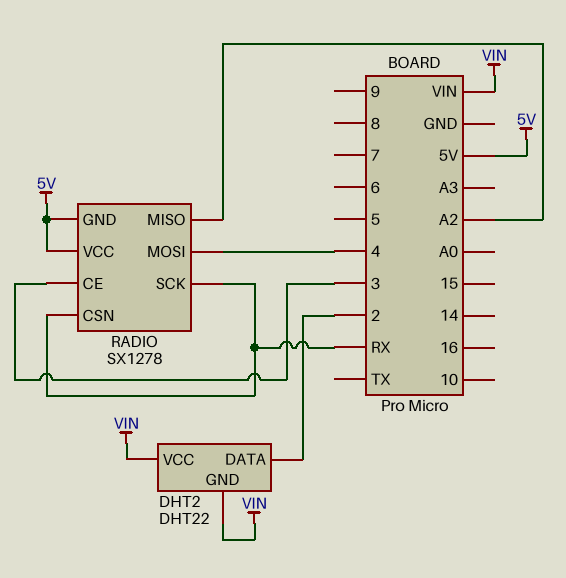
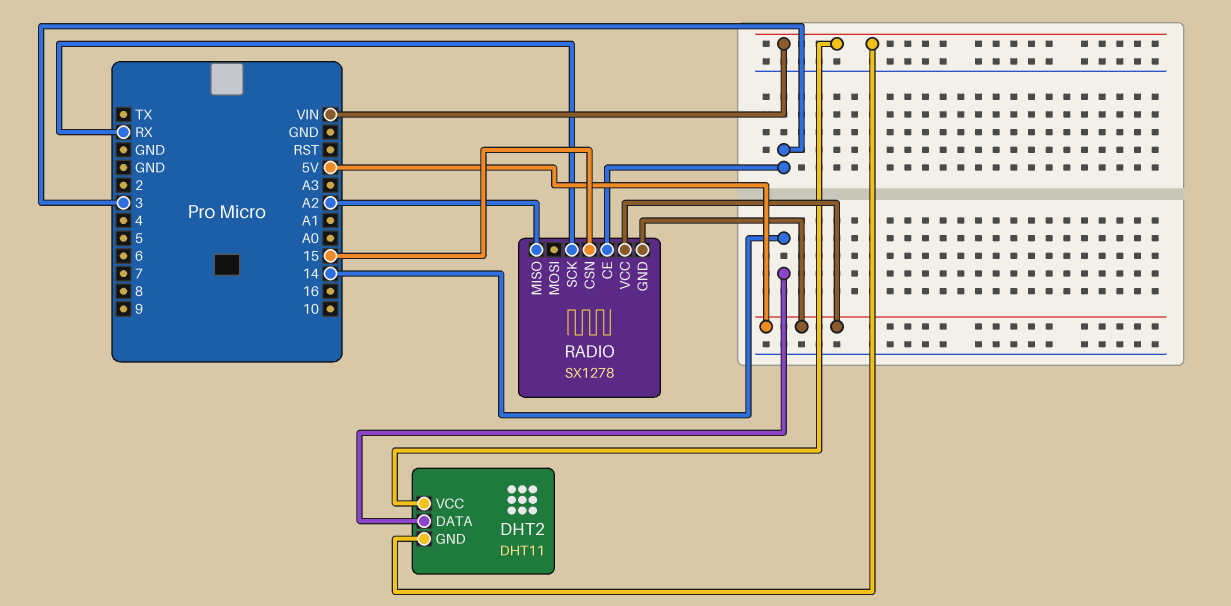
DHT2: DHT22 -> DHT11
DHT2 pin DATA: 2 -> 14
RADIO pin CSN: RX -> 15
RADIO pin MOSI: 4 -> none

